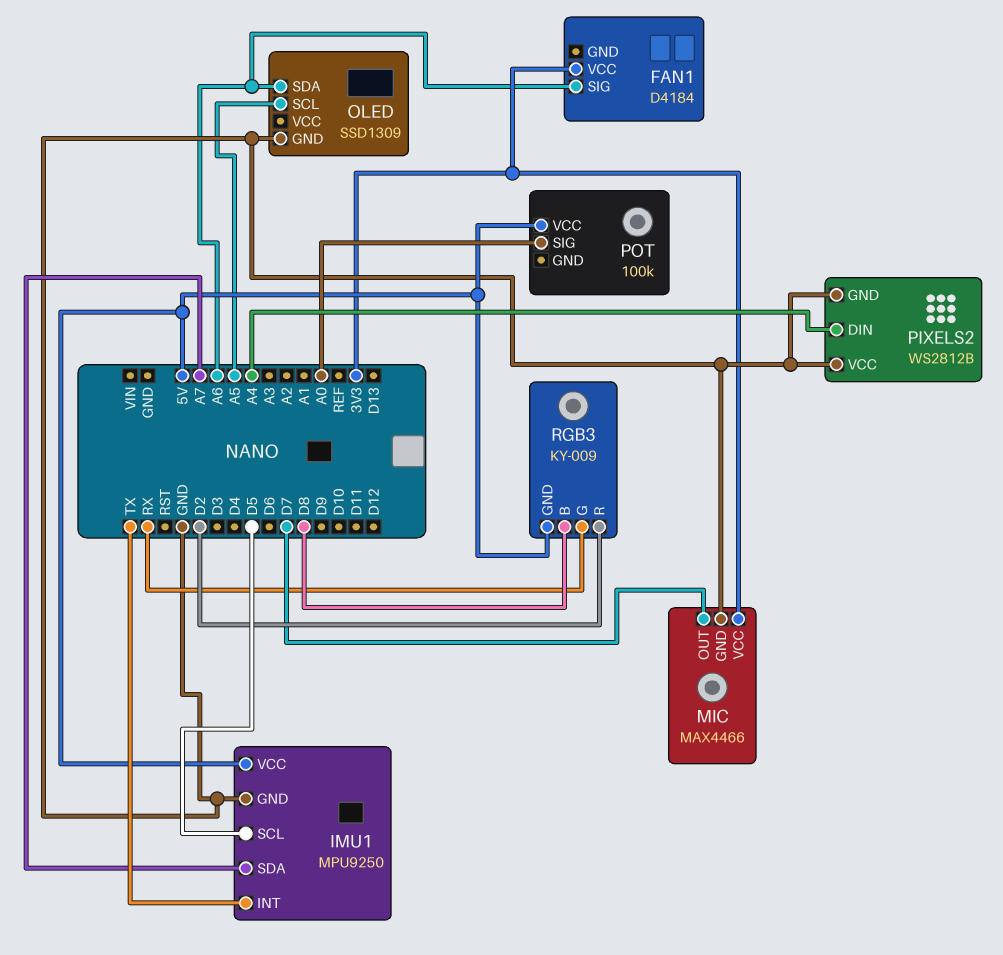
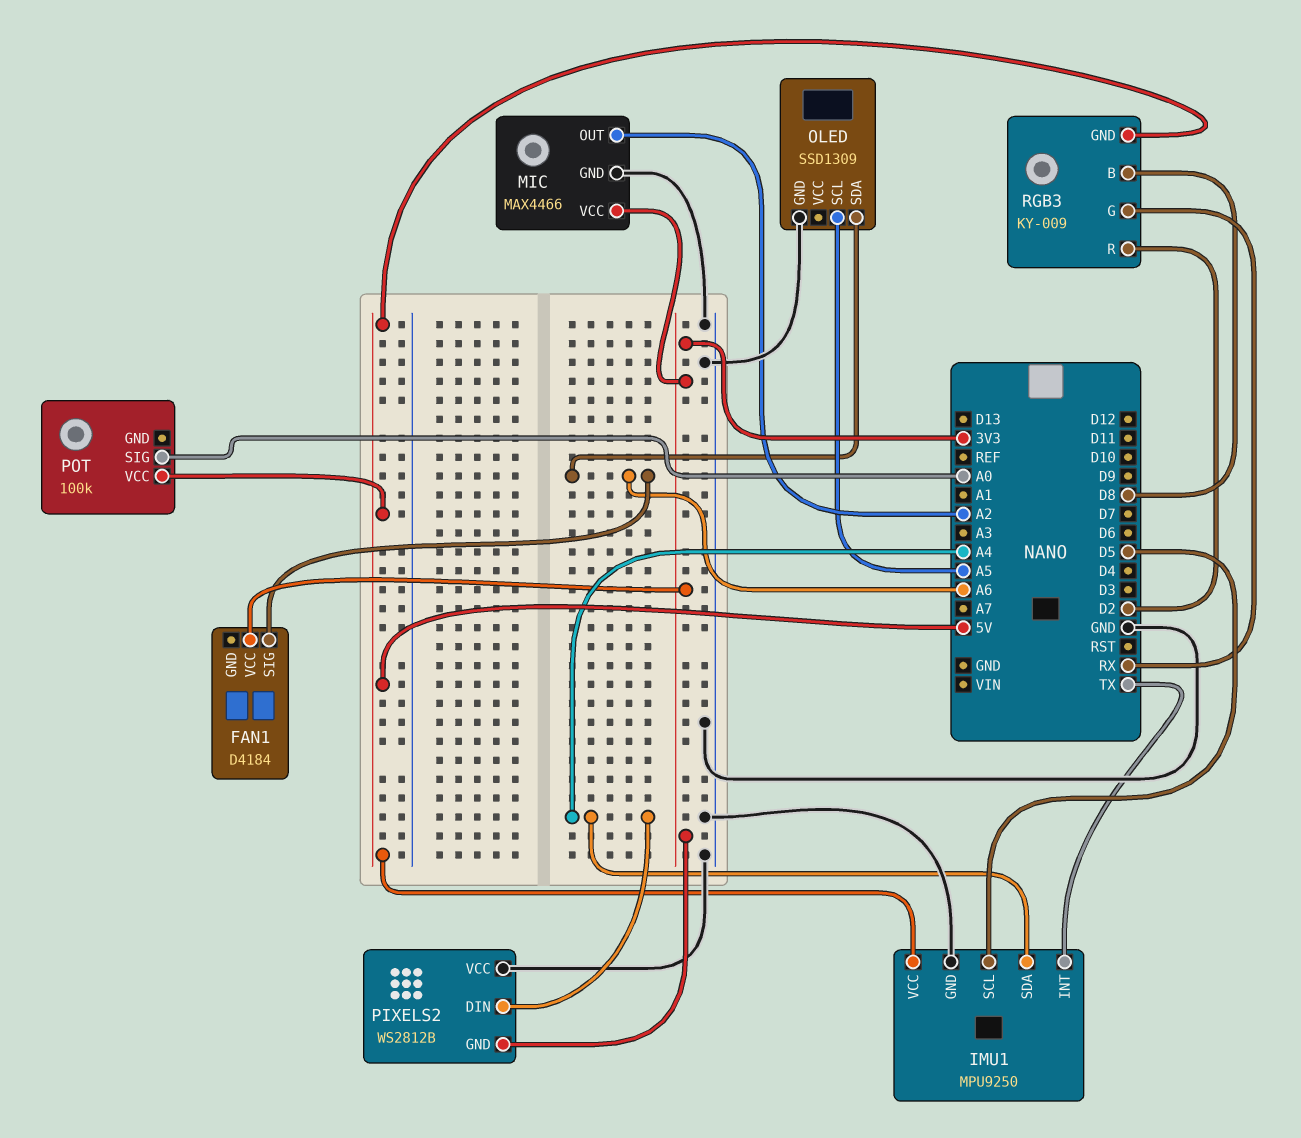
IMU1 pin SDA: A7 -> A4
MIC pin OUT: D7 -> A2
PIXELS2 pin GND: GND -> 3V3

